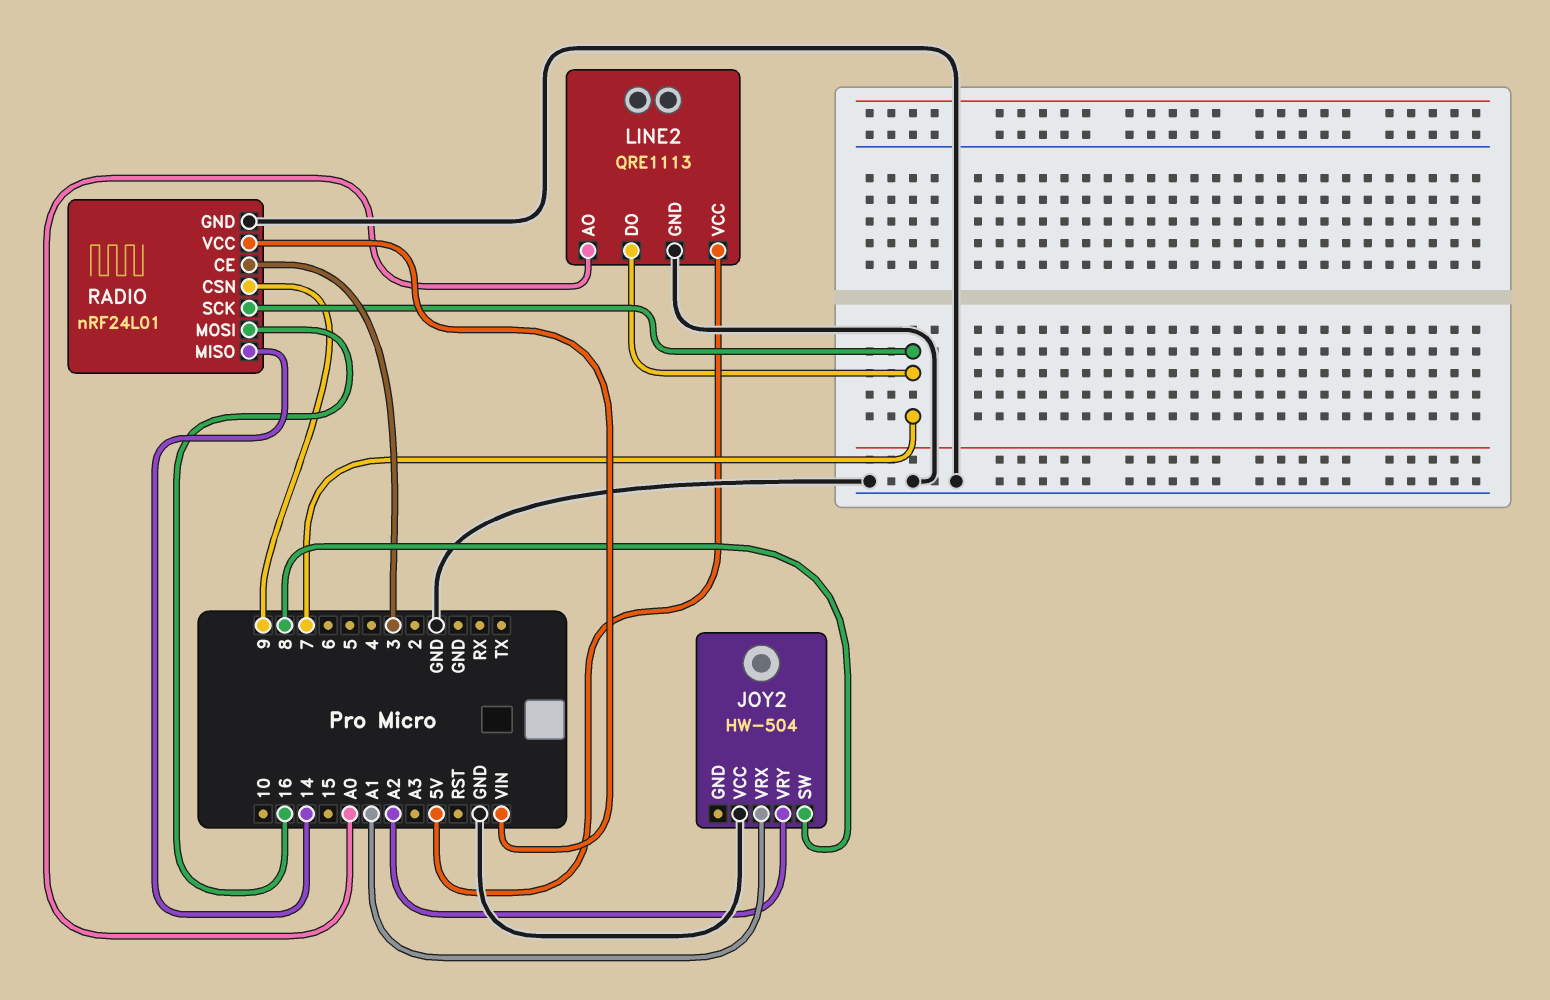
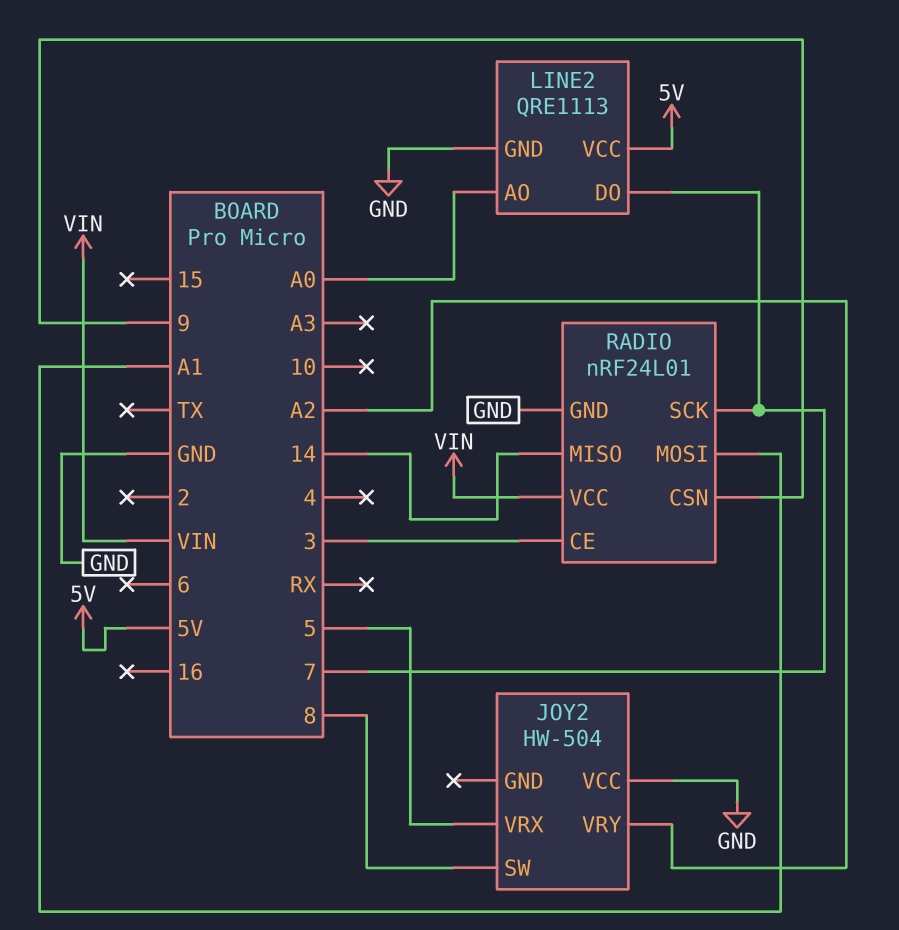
JOY2 pin VRX: A1 -> 5
RADIO pin MOSI: 16 -> A1

